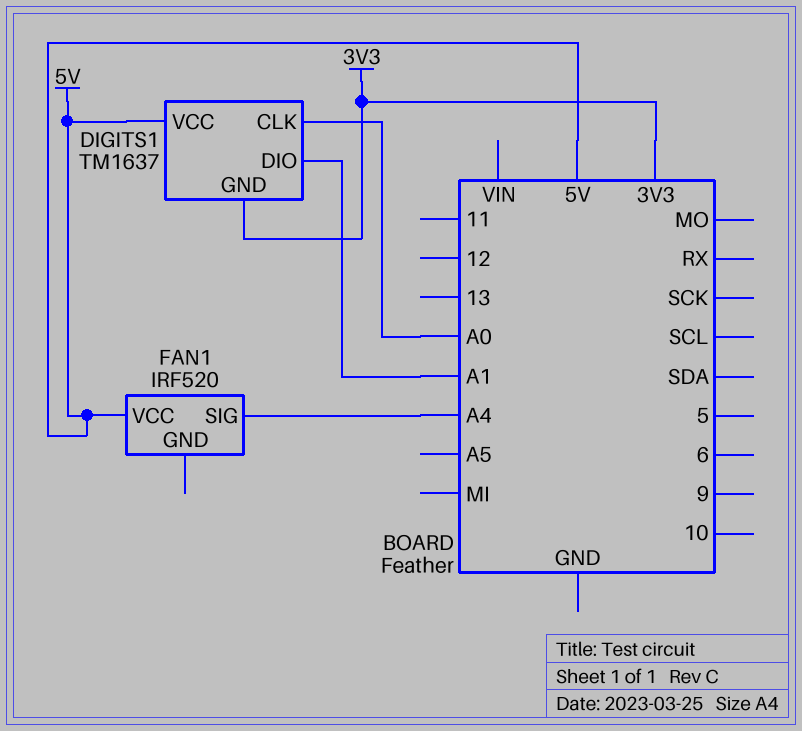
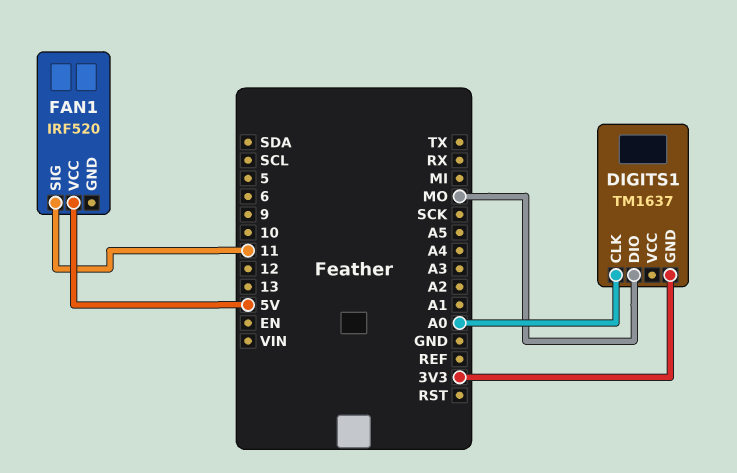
DIGITS1 pin DIO: A1 -> MO
DIGITS1 pin VCC: 5V -> none
FAN1 pin SIG: A4 -> 11

